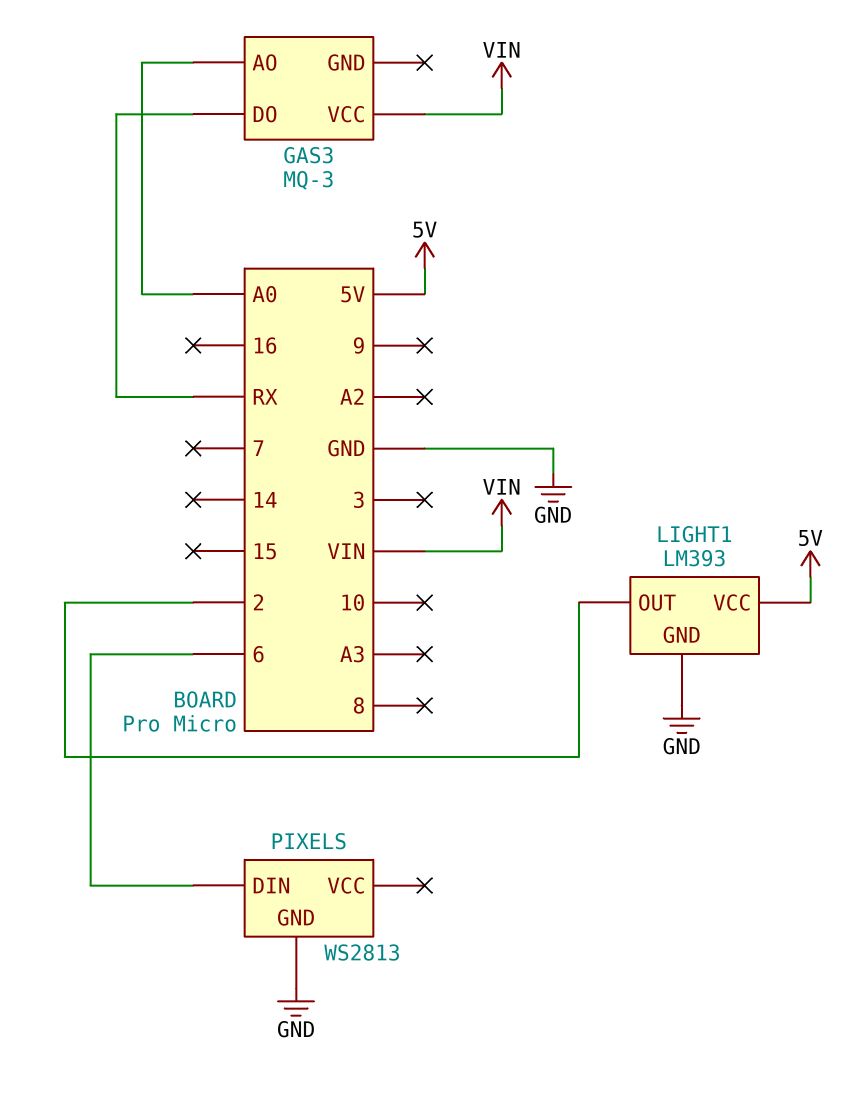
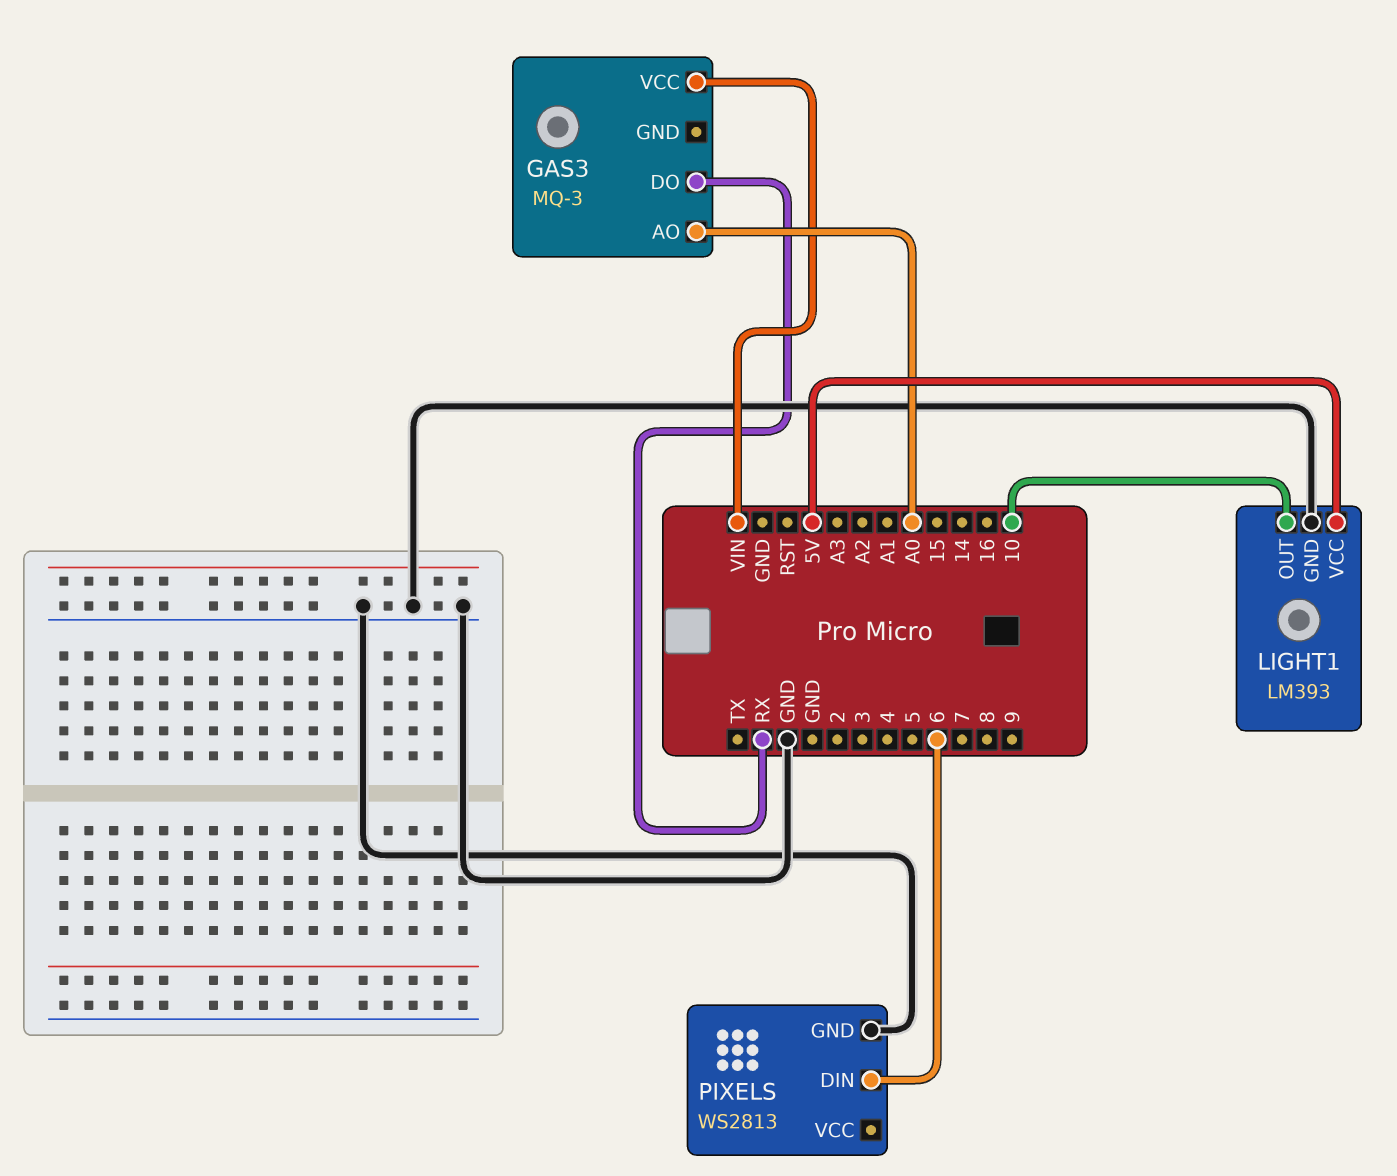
LIGHT1 pin OUT: 2 -> 10

